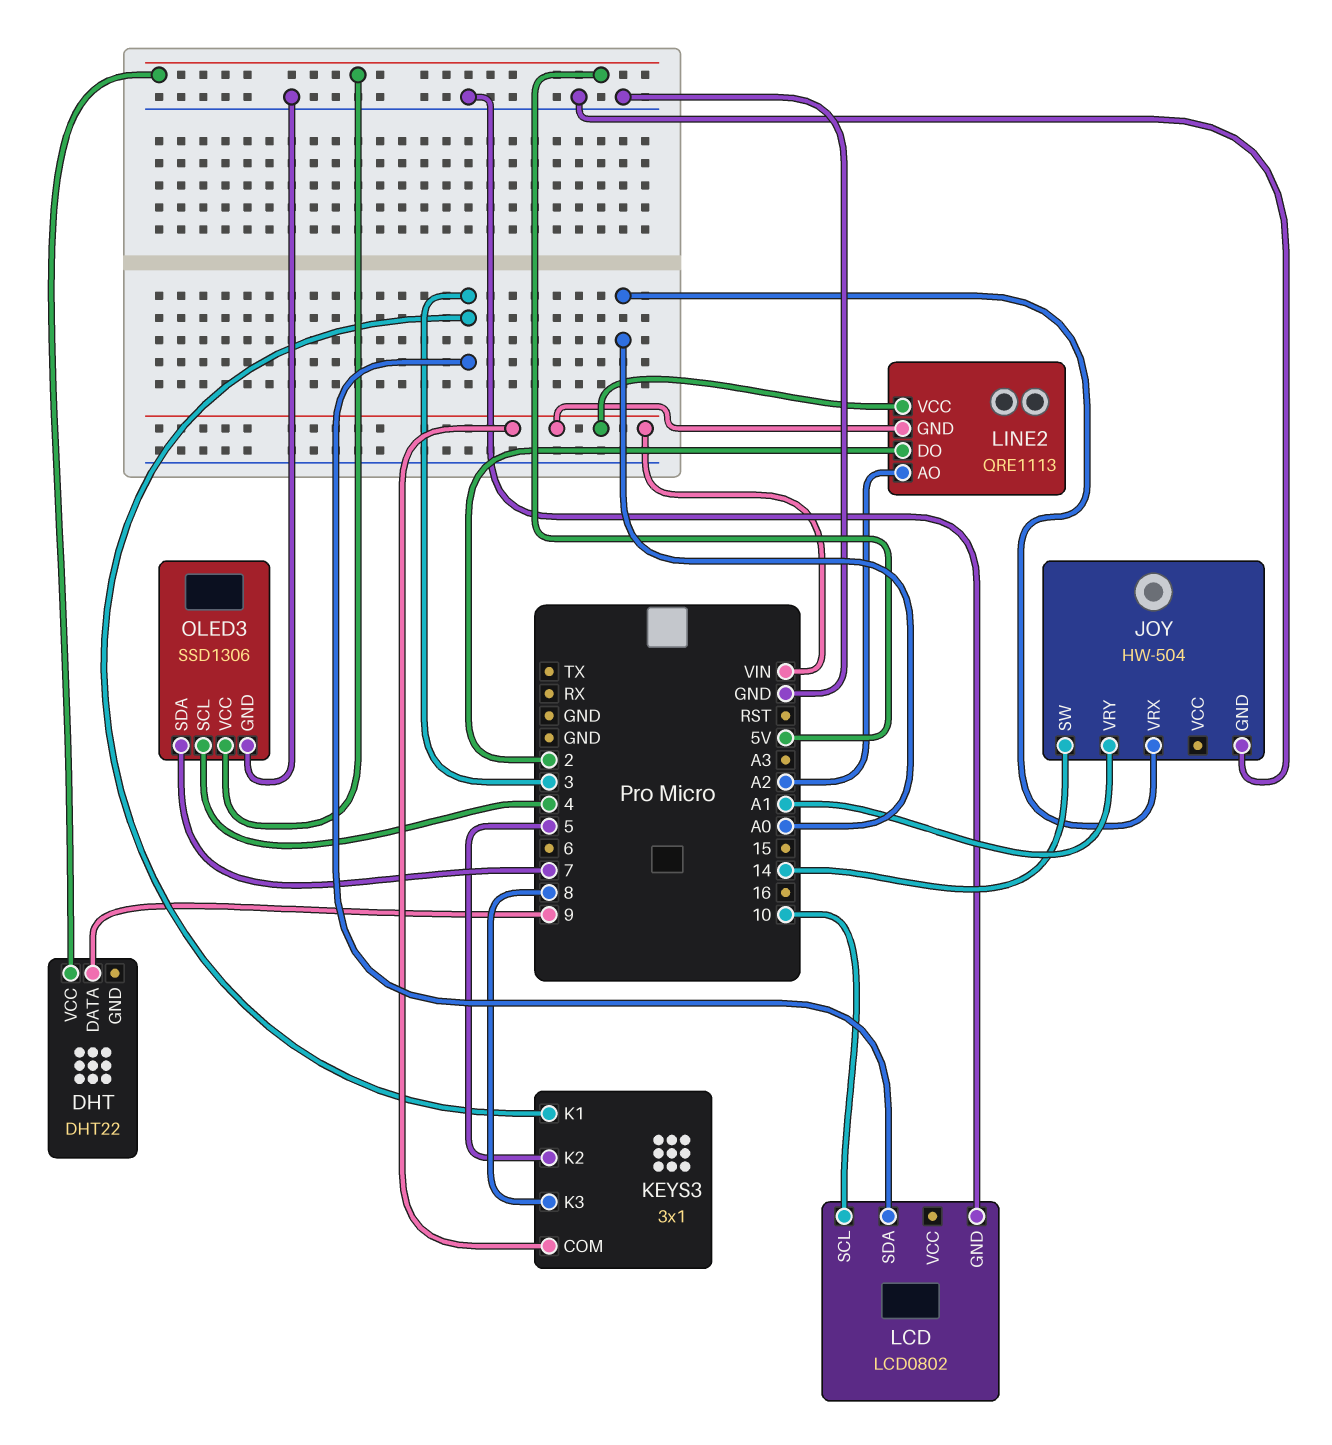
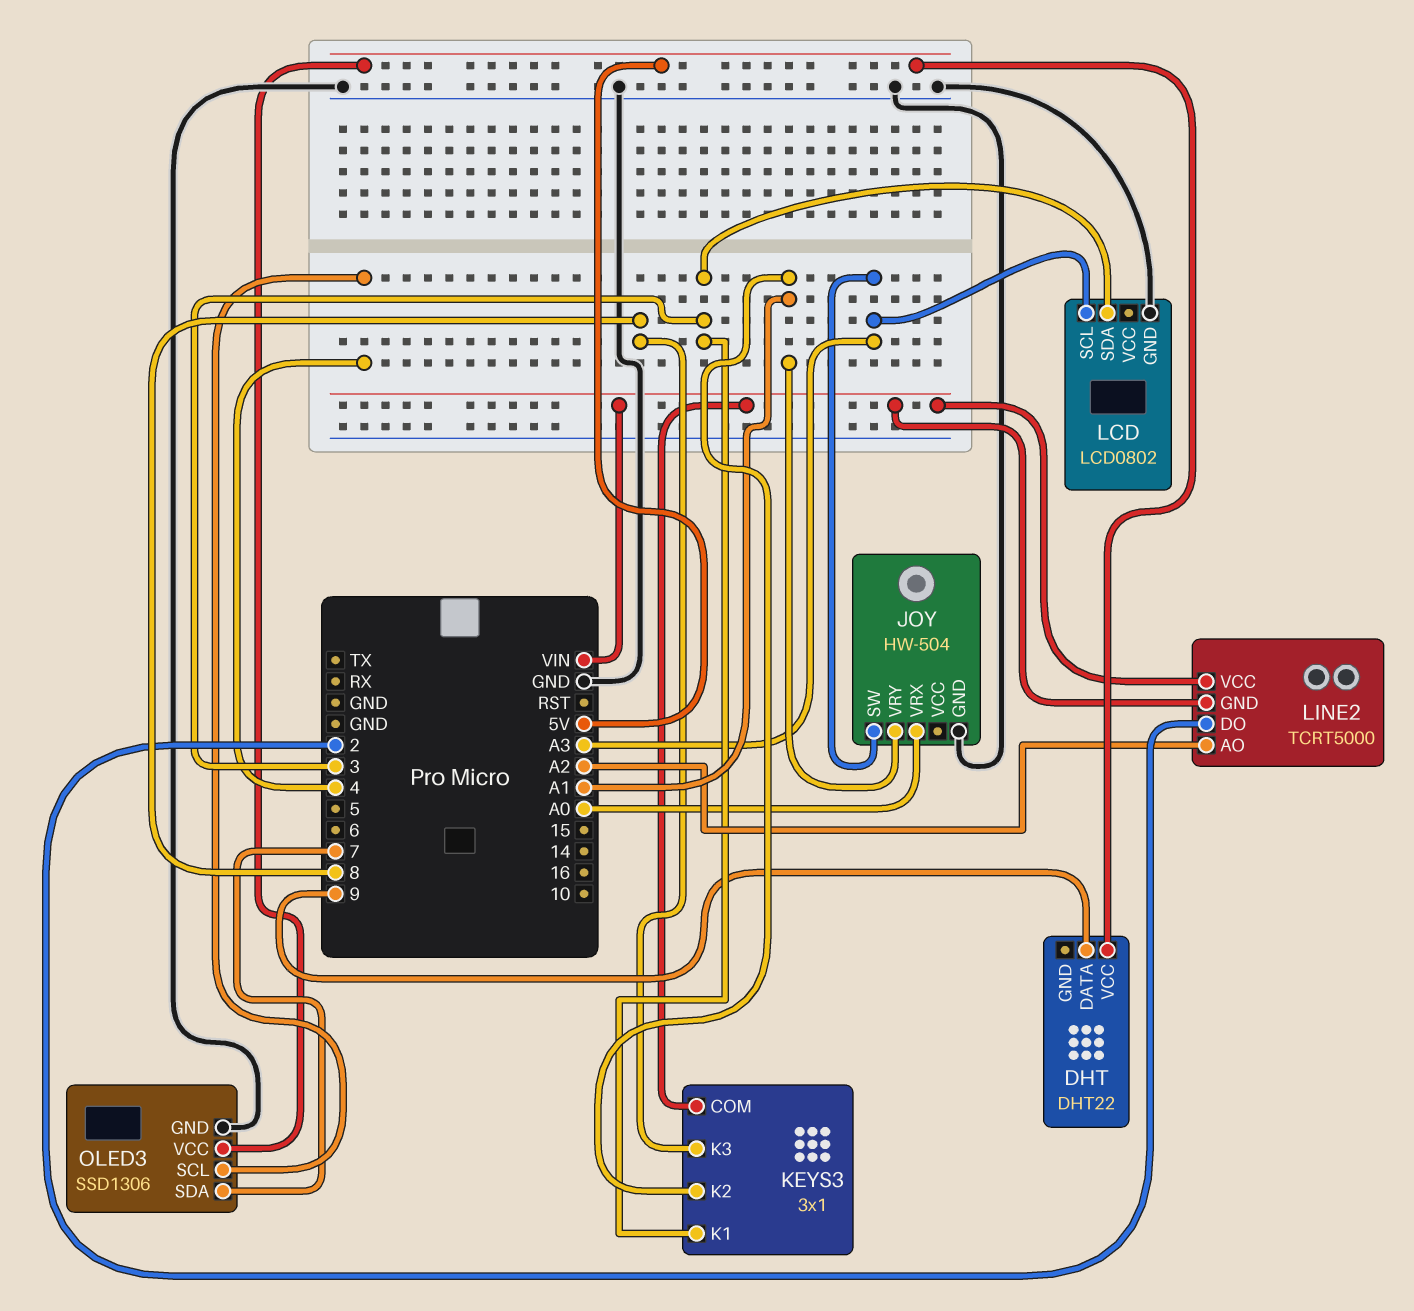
JOY pin SW: 14 -> A3
KEYS3 pin K2: 5 -> A1
LCD pin SCL: 10 -> A3
LINE2: QRE1113 -> TCRT5000

